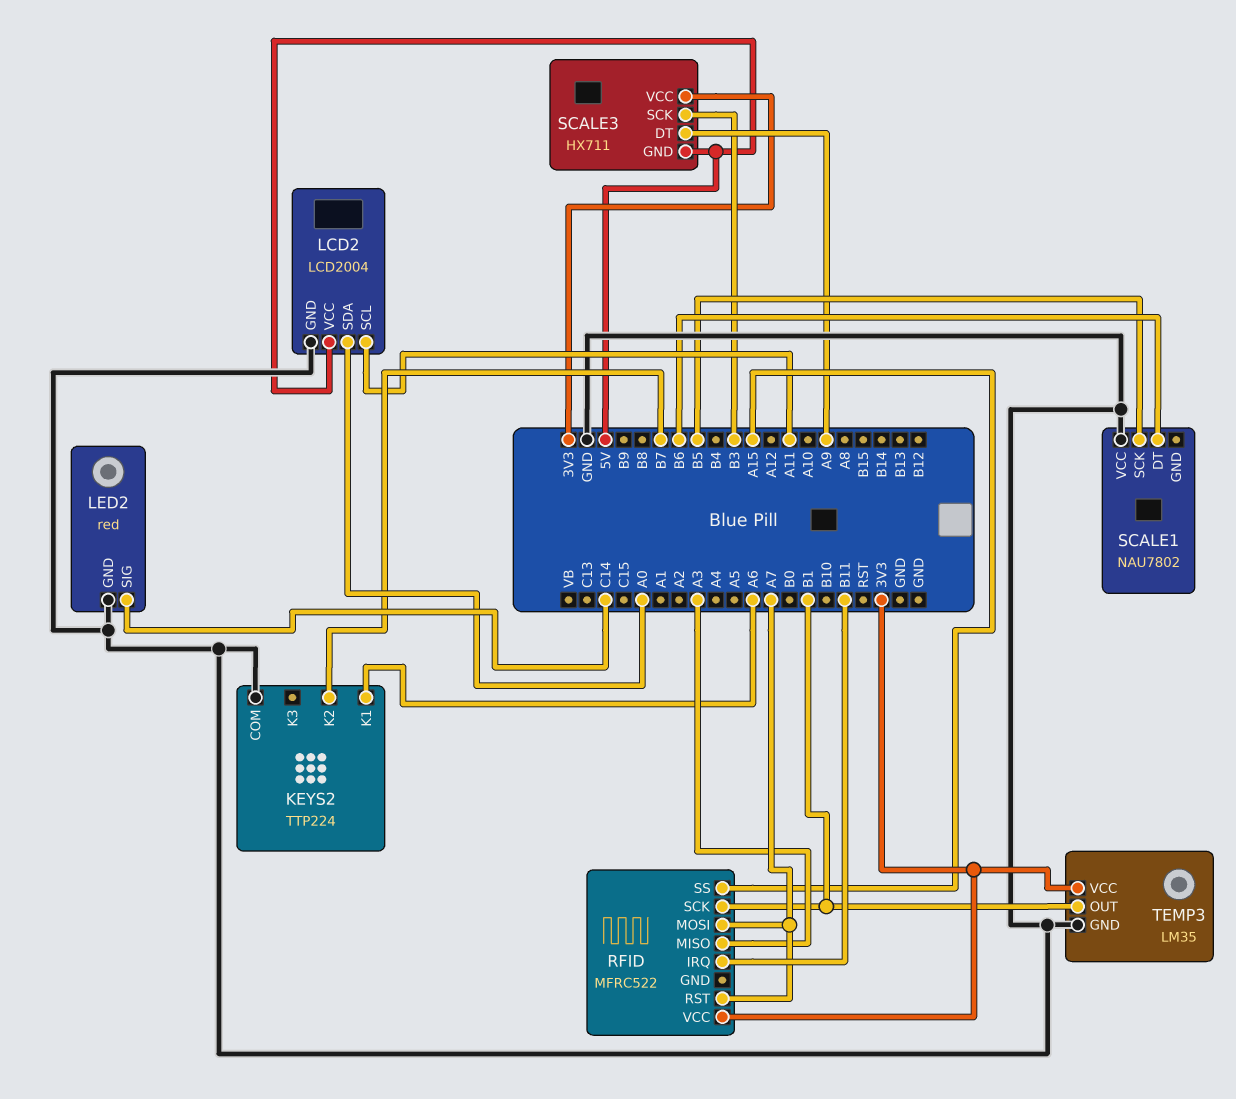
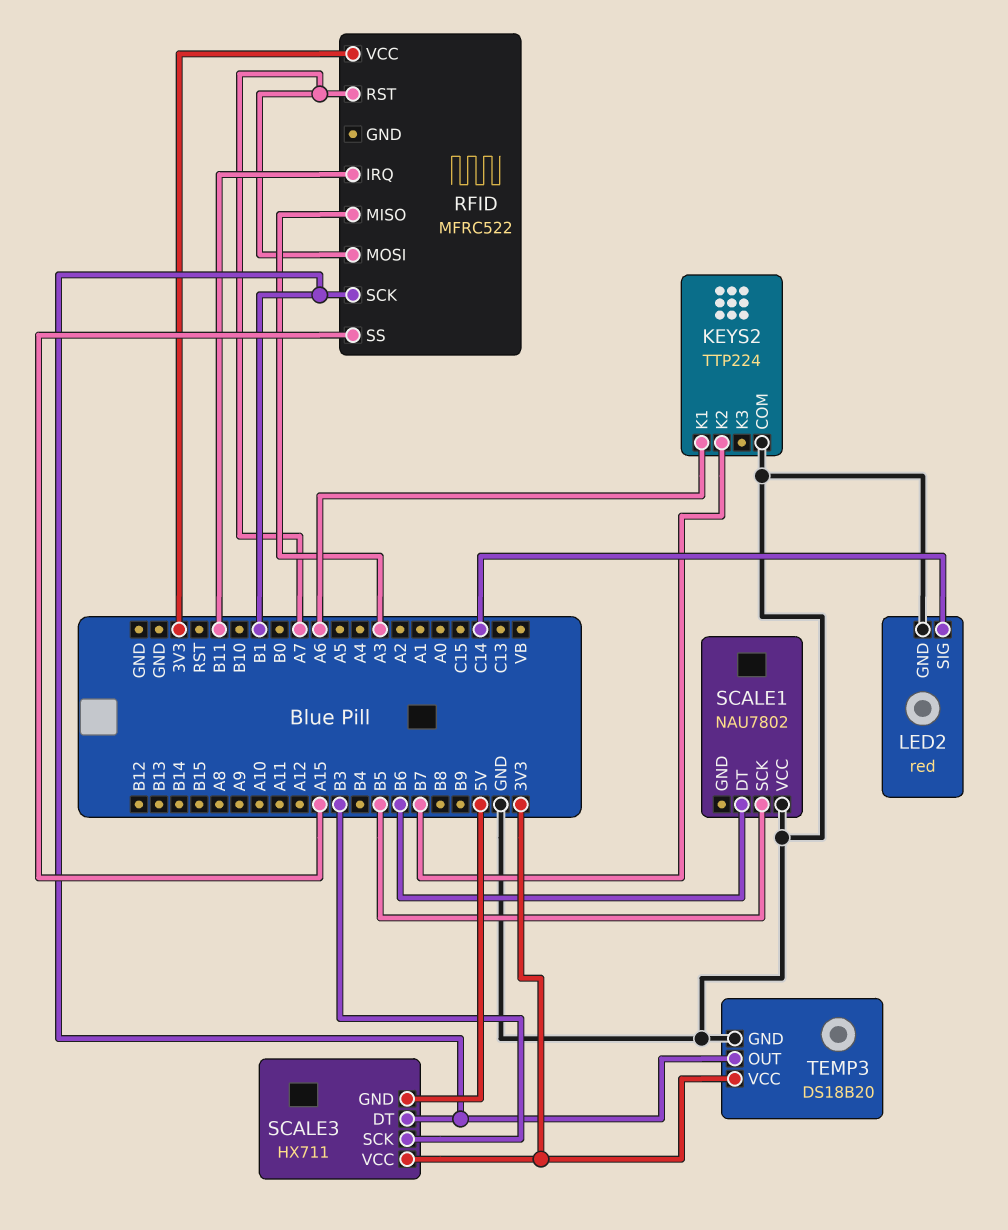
LCD2: LCD2004 -> none
LCD2 pin GND: GND -> none
LCD2 pin SCL: A11 -> none
LCD2 pin SDA: A0 -> none
LCD2 pin VCC: 5V -> none
SCALE3 pin DT: A9 -> B1
TEMP3: LM35 -> DS18B20

